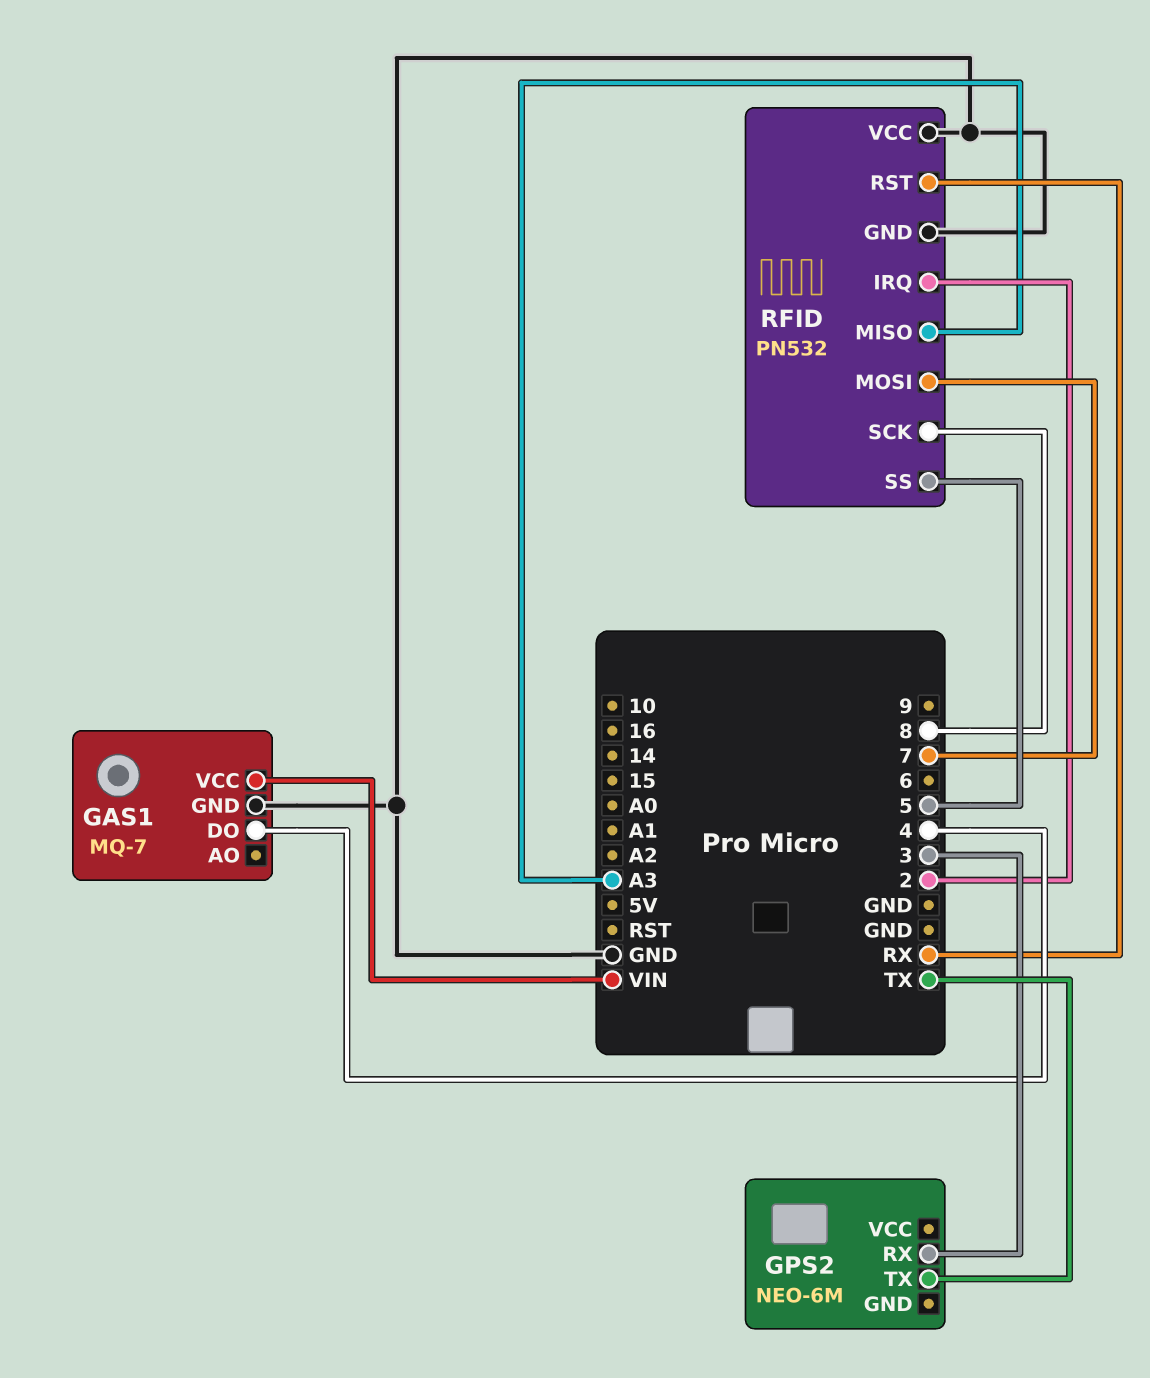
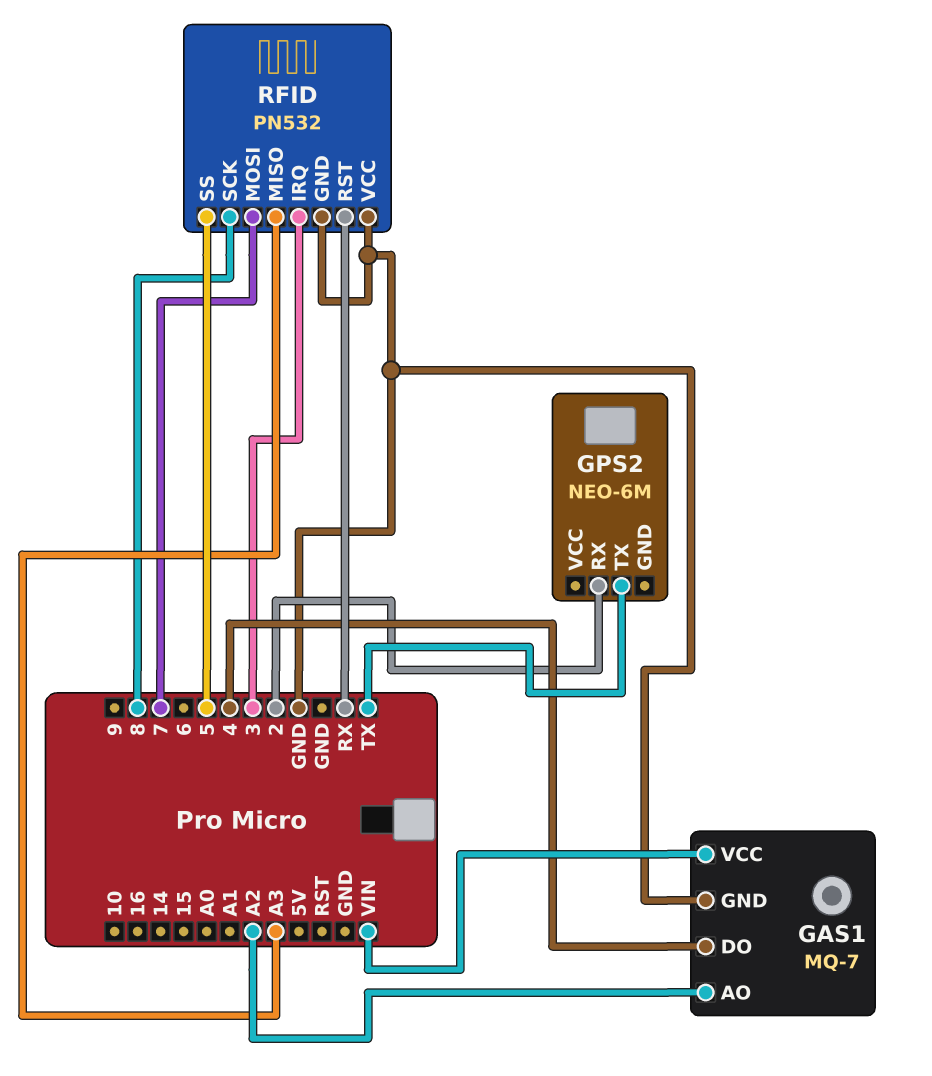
GAS1 pin AO: none -> A2
GPS2 pin RX: 3 -> 2
RFID pin IRQ: 2 -> 3

